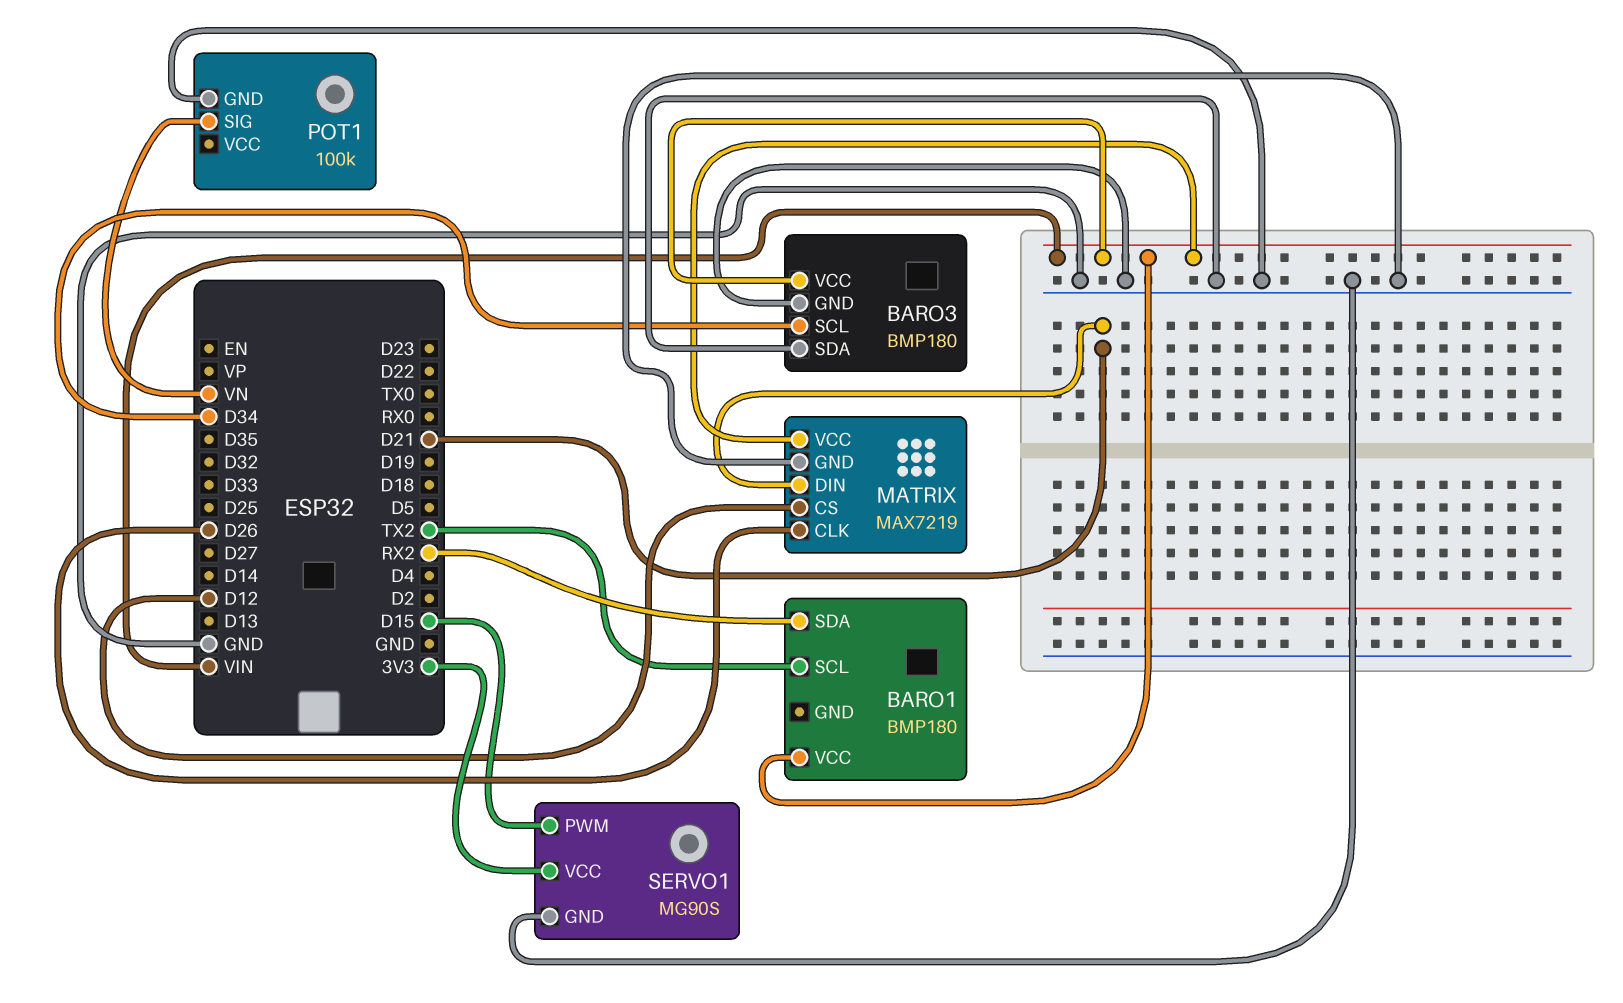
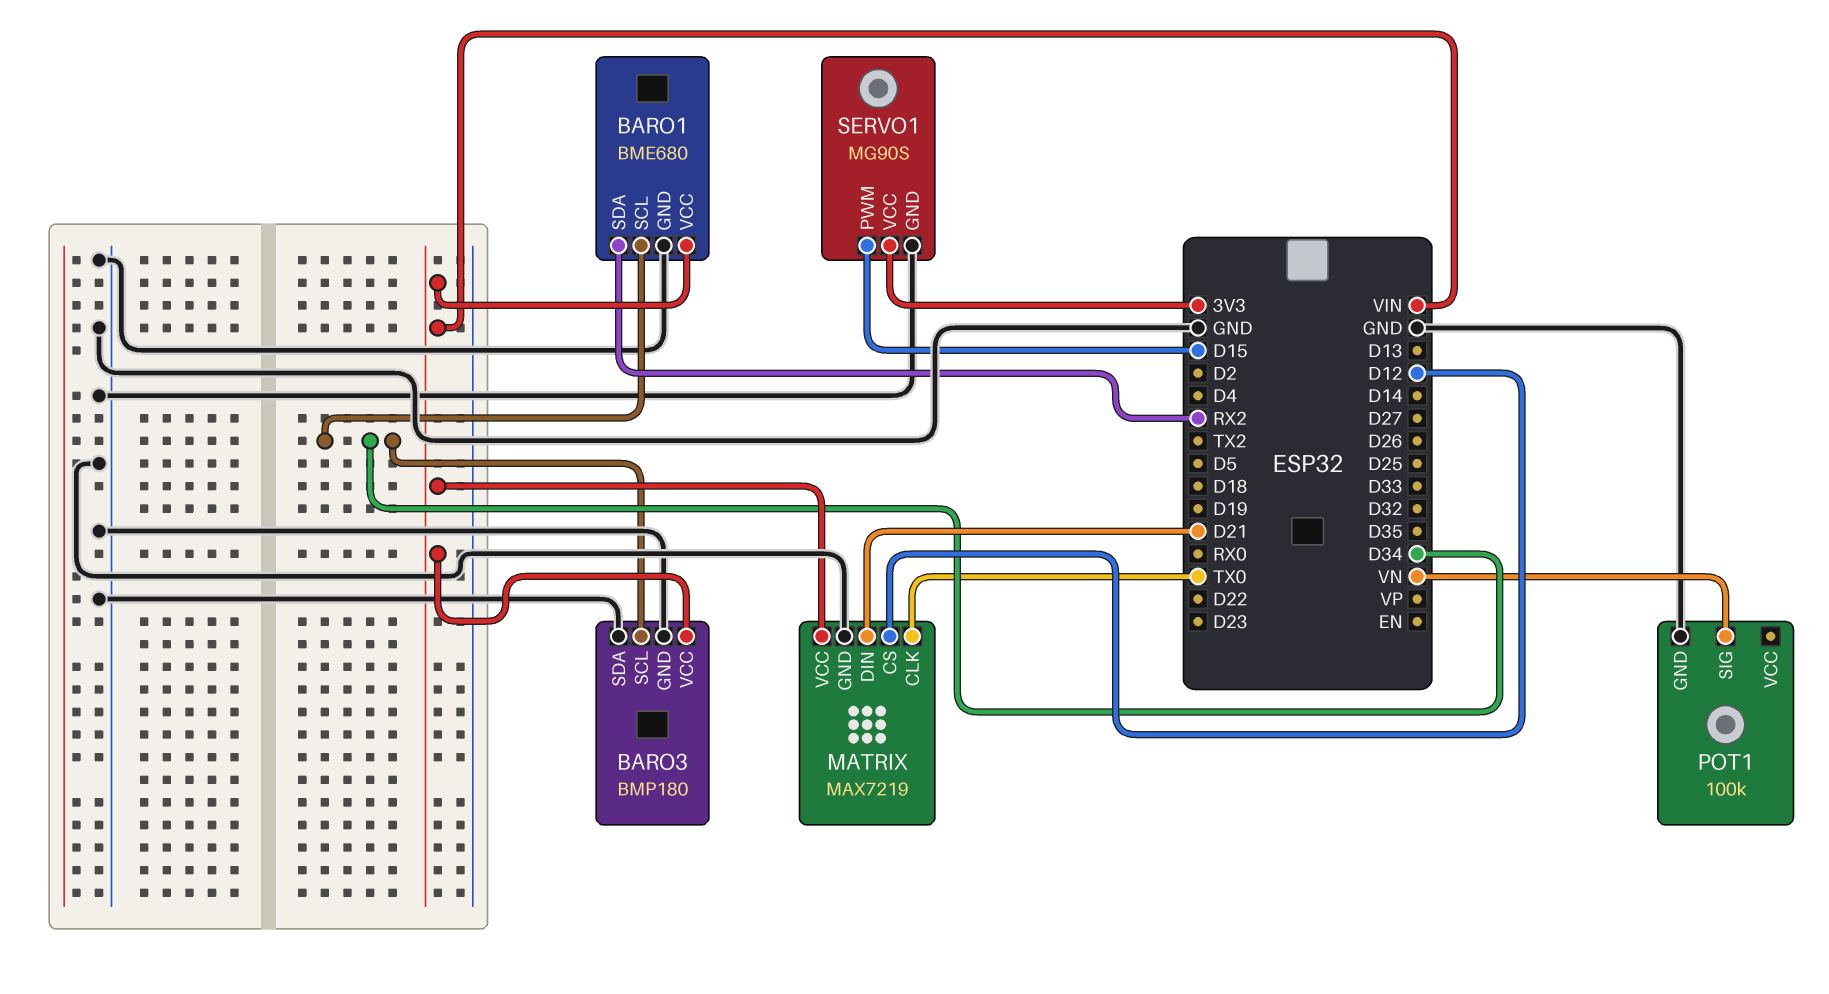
BARO1: BMP180 -> BME680
BARO1 pin GND: none -> GND
BARO1 pin SCL: TX2 -> D34
MATRIX pin CLK: D26 -> TX0

